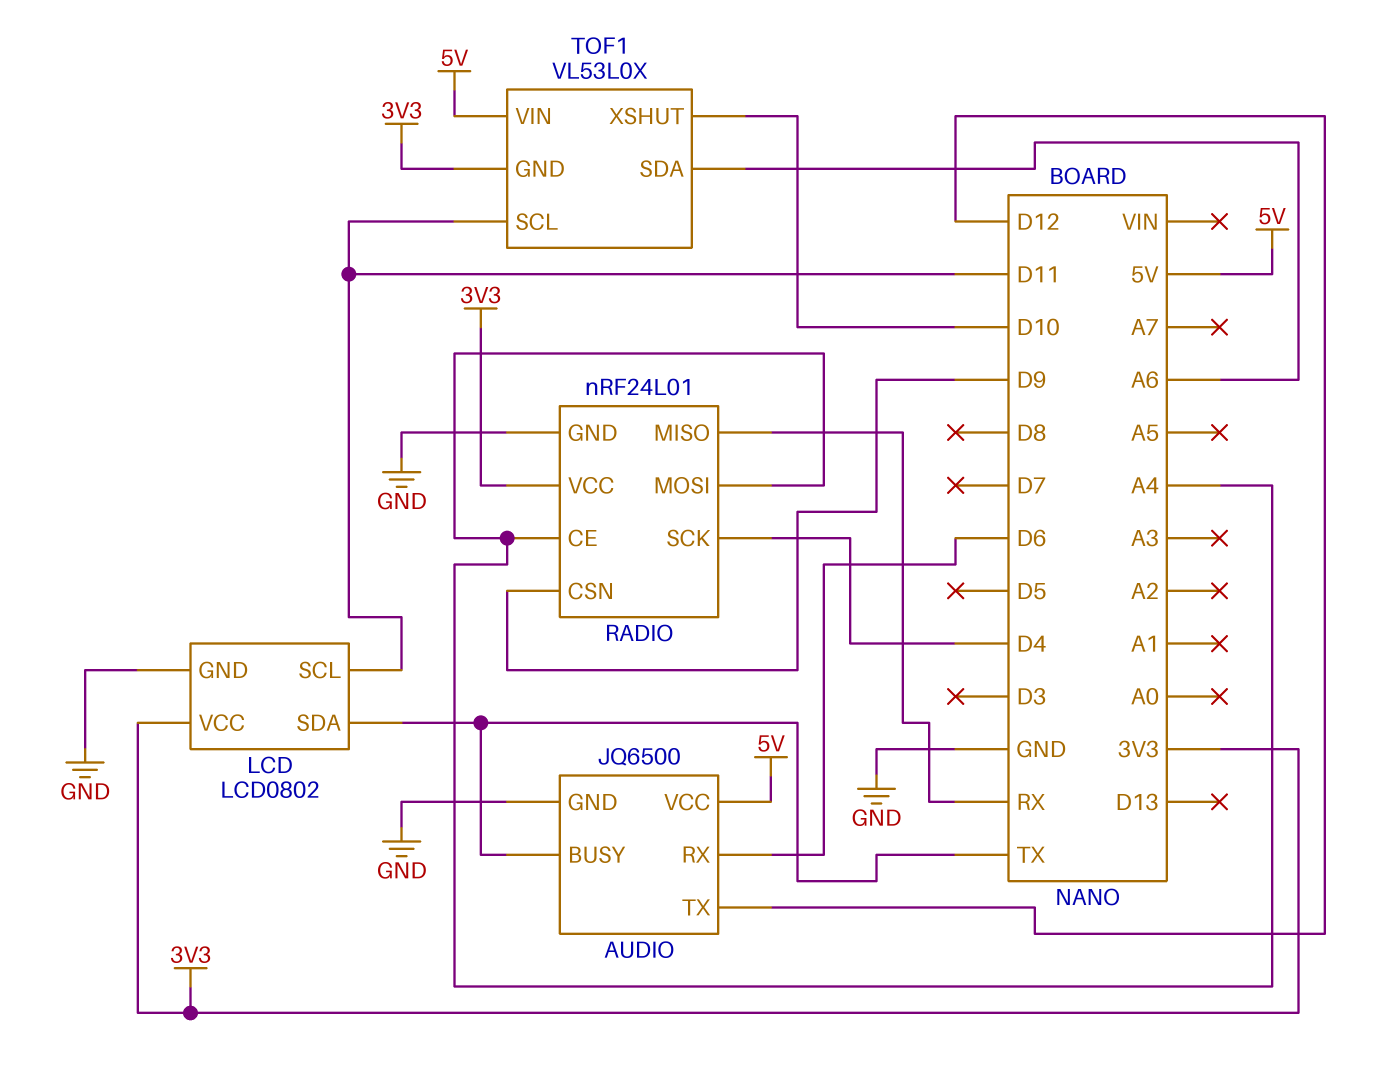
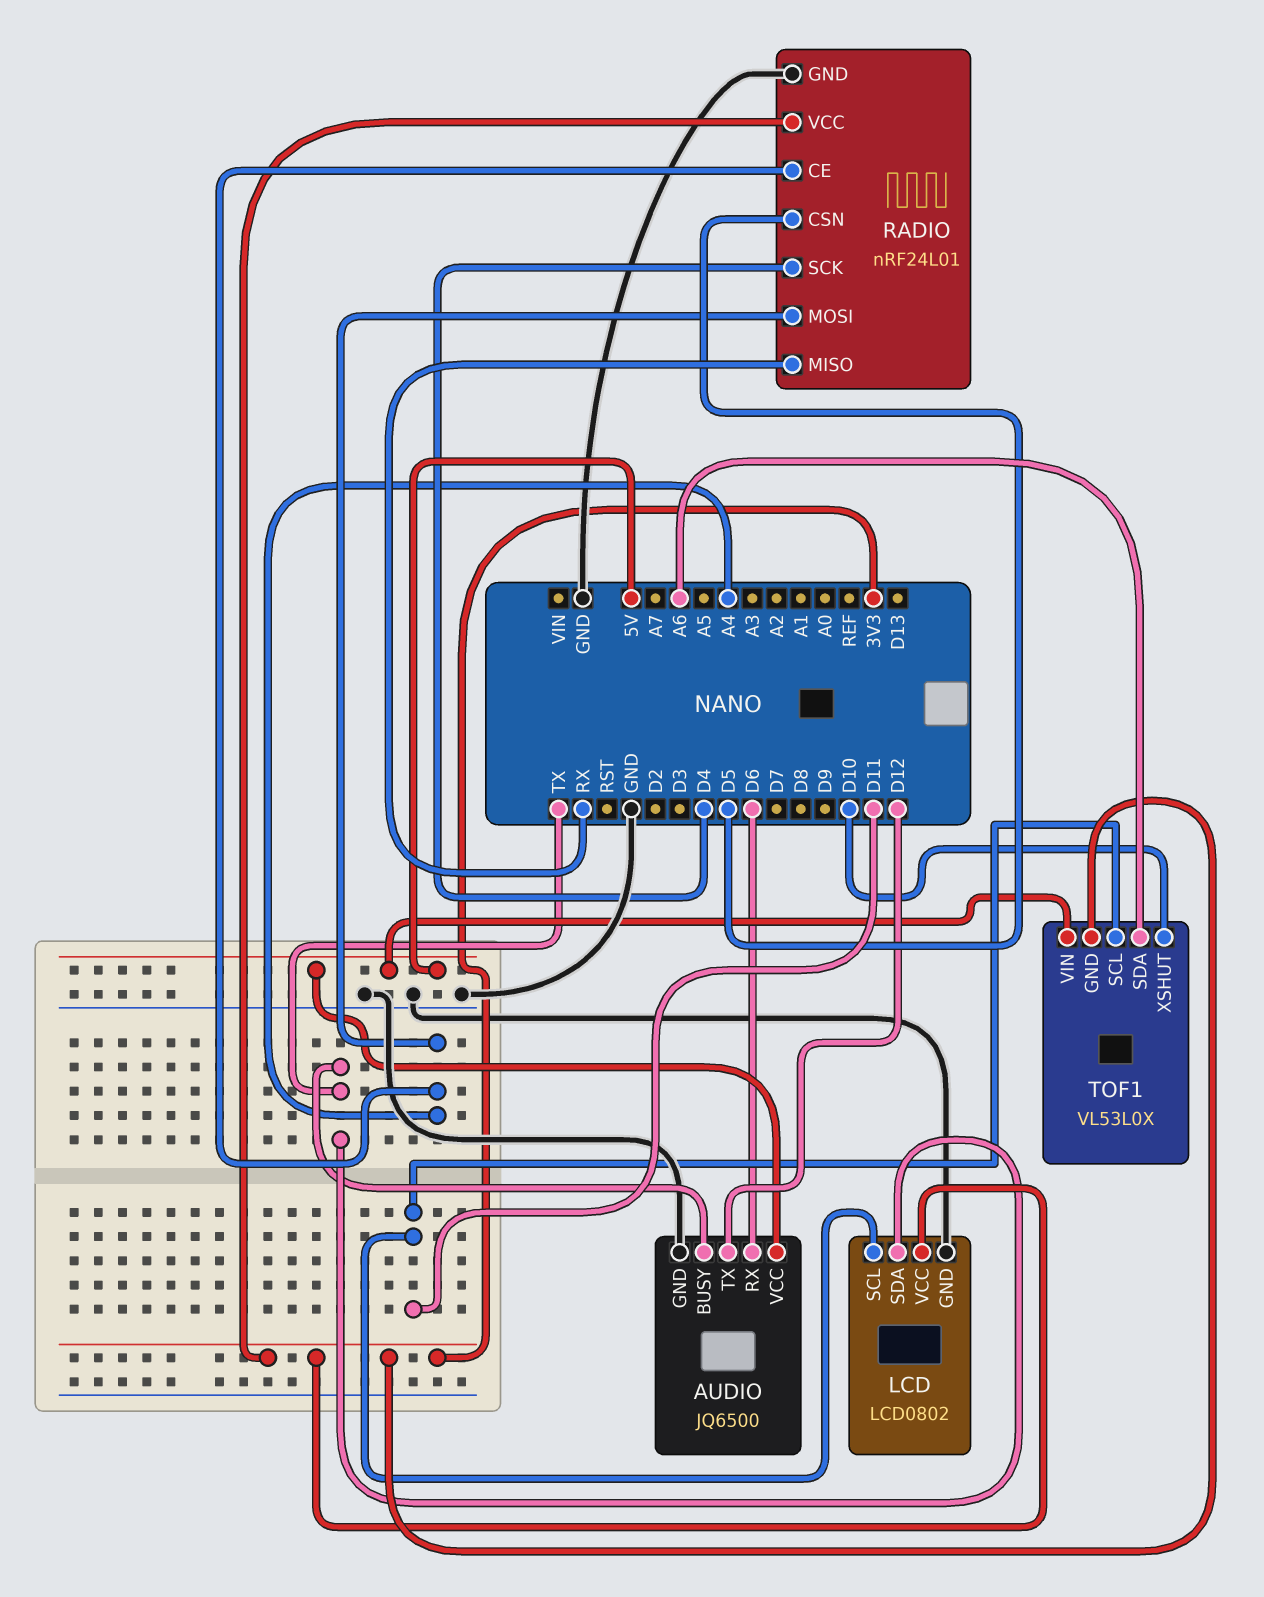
RADIO pin CSN: D9 -> D5

